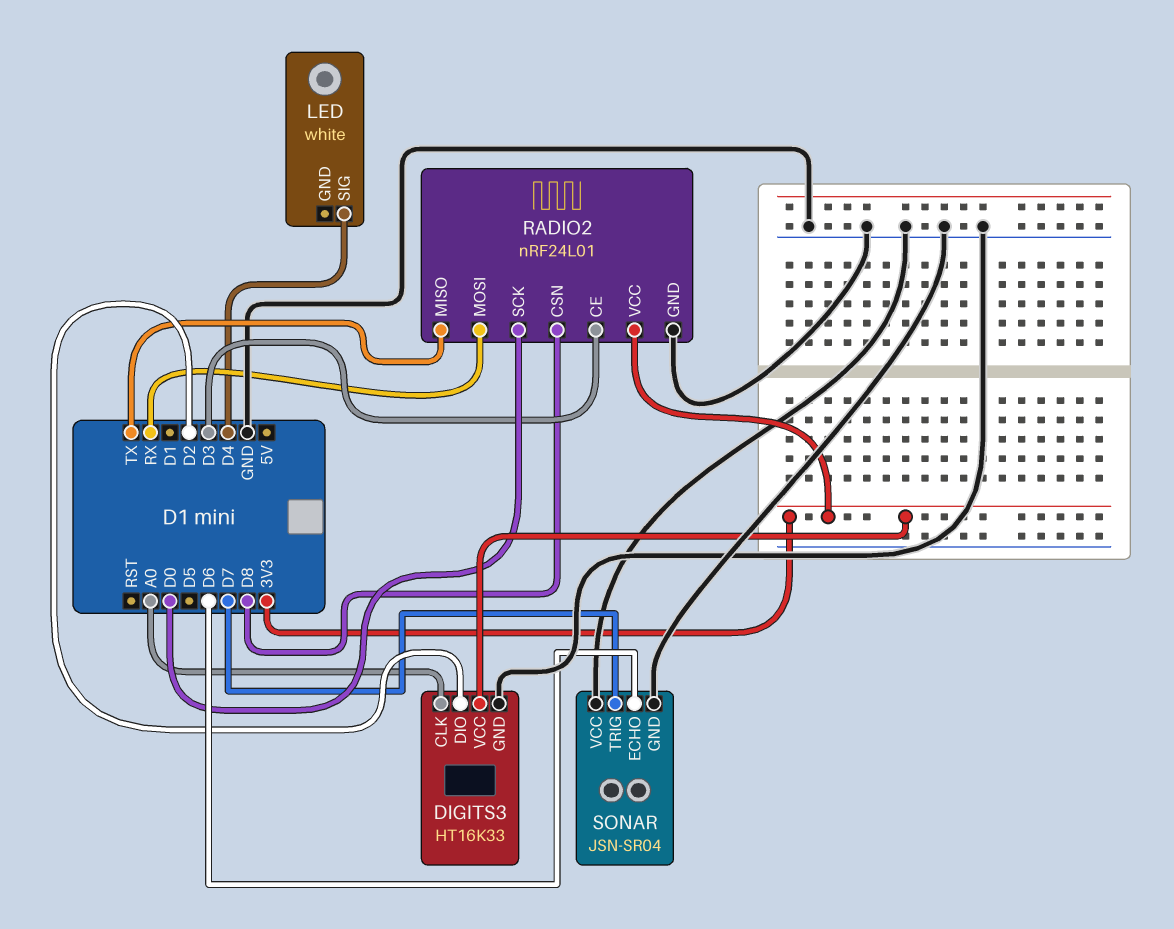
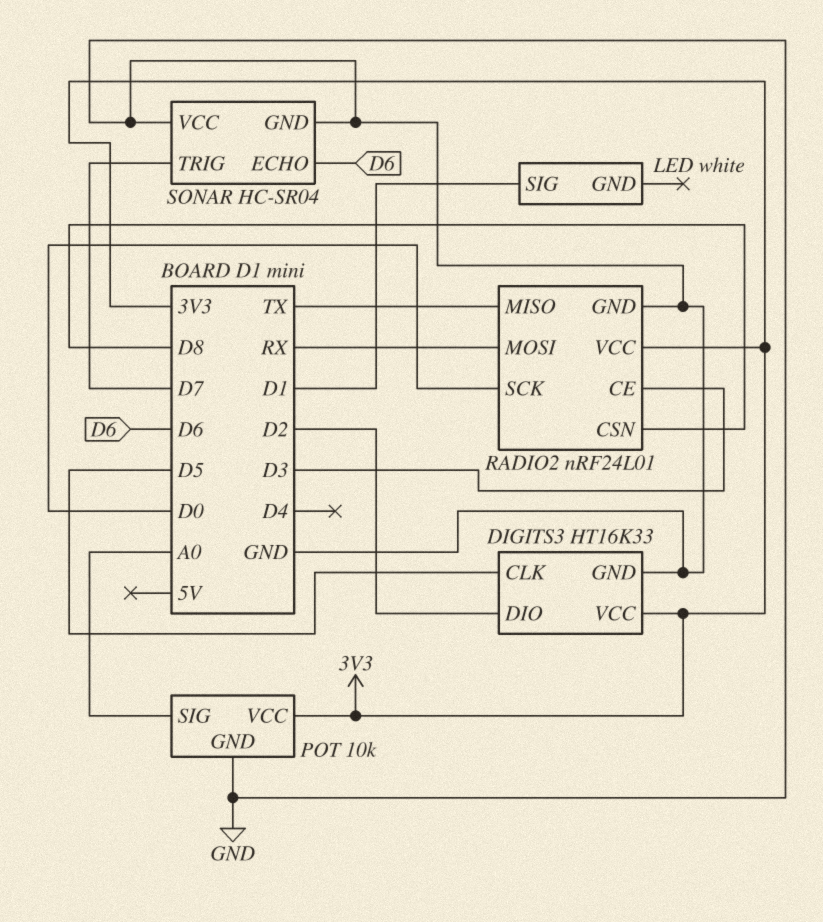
DIGITS3 pin CLK: A0 -> D5
LED pin SIG: D4 -> D1
POT: none -> 10k
POT pin GND: none -> GND
POT pin SIG: none -> A0
POT pin VCC: none -> 3V3
SONAR: JSN-SR04 -> HC-SR04

